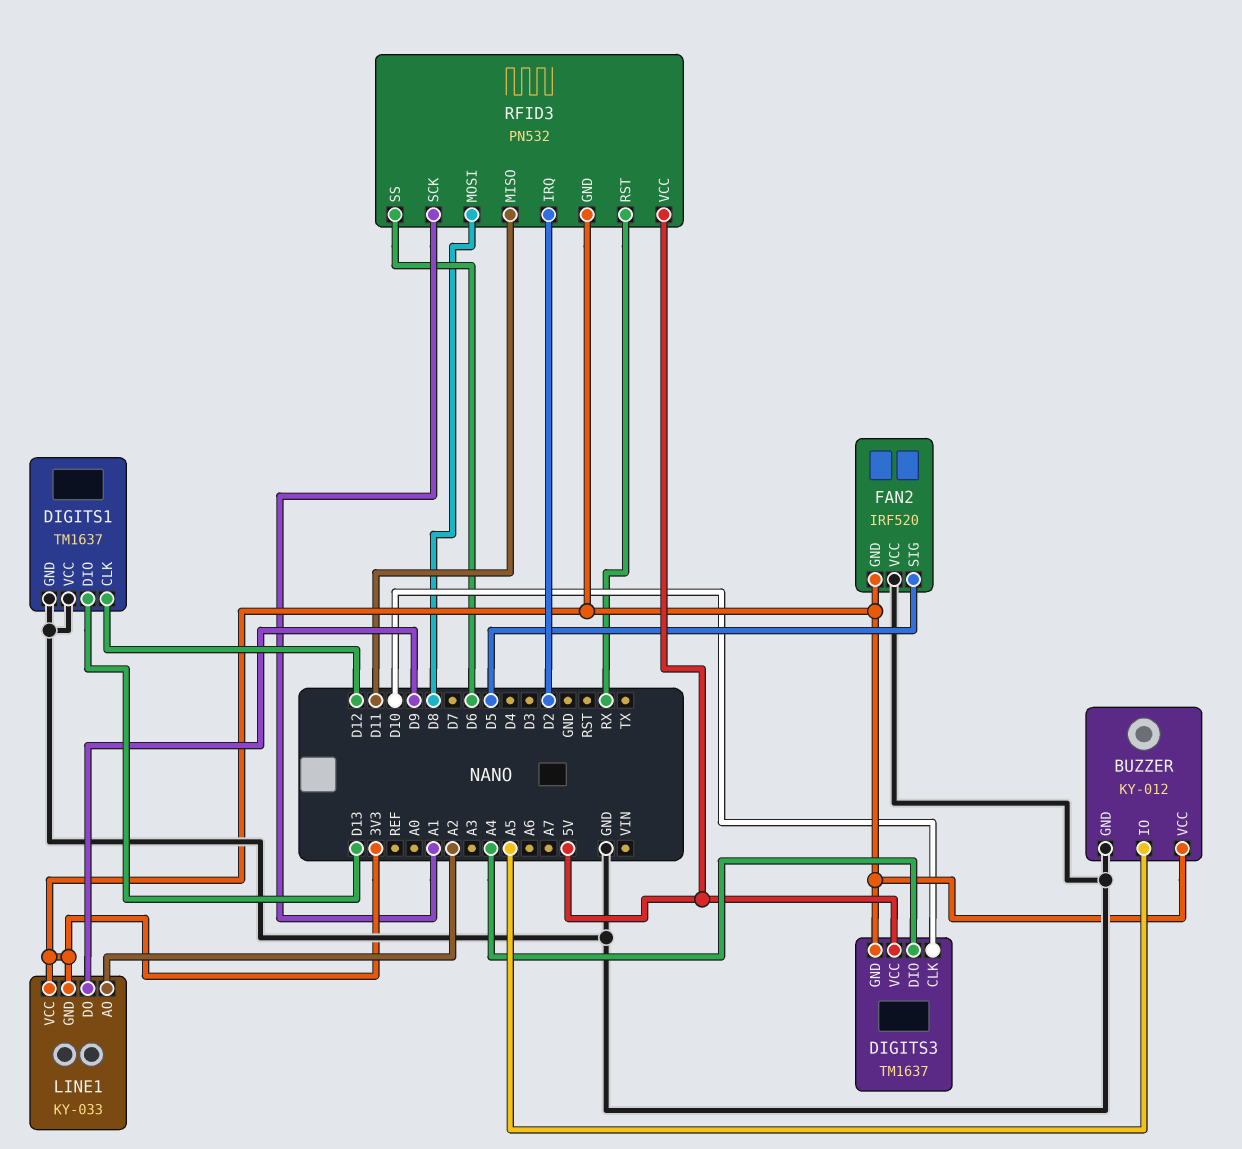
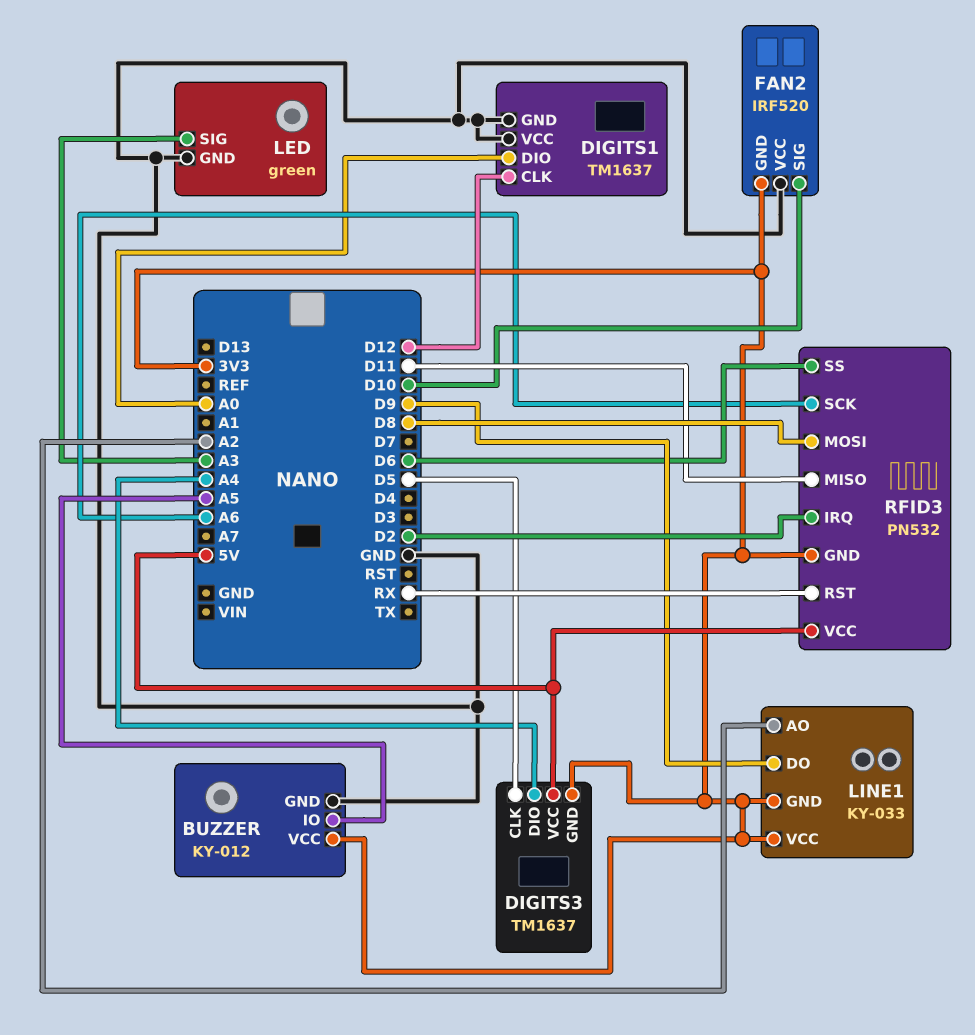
DIGITS1 pin DIO: D13 -> A0
DIGITS3 pin CLK: D10 -> D5
FAN2 pin SIG: D5 -> D10
LED: none -> green
LED pin GND: none -> GND
LED pin SIG: none -> A3
RFID3 pin SCK: A1 -> A6

